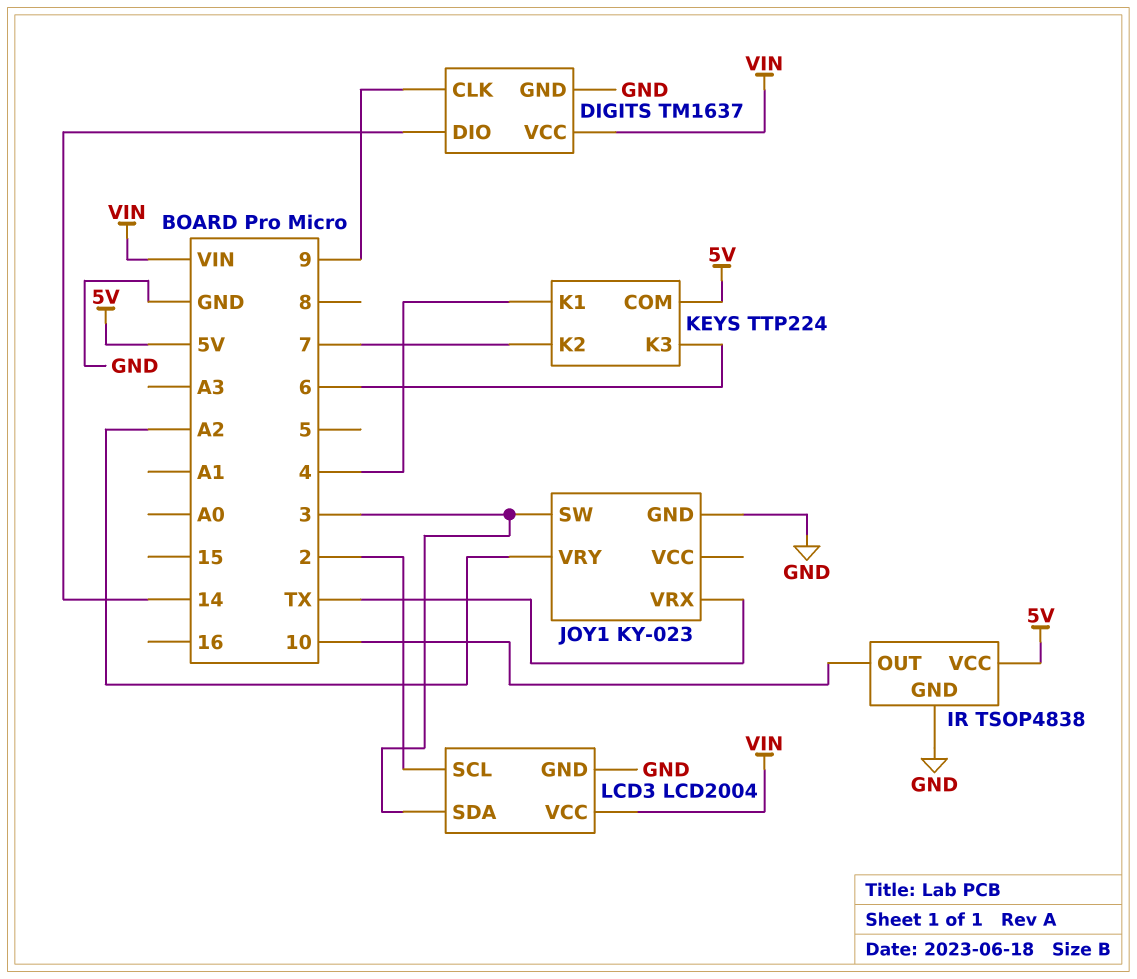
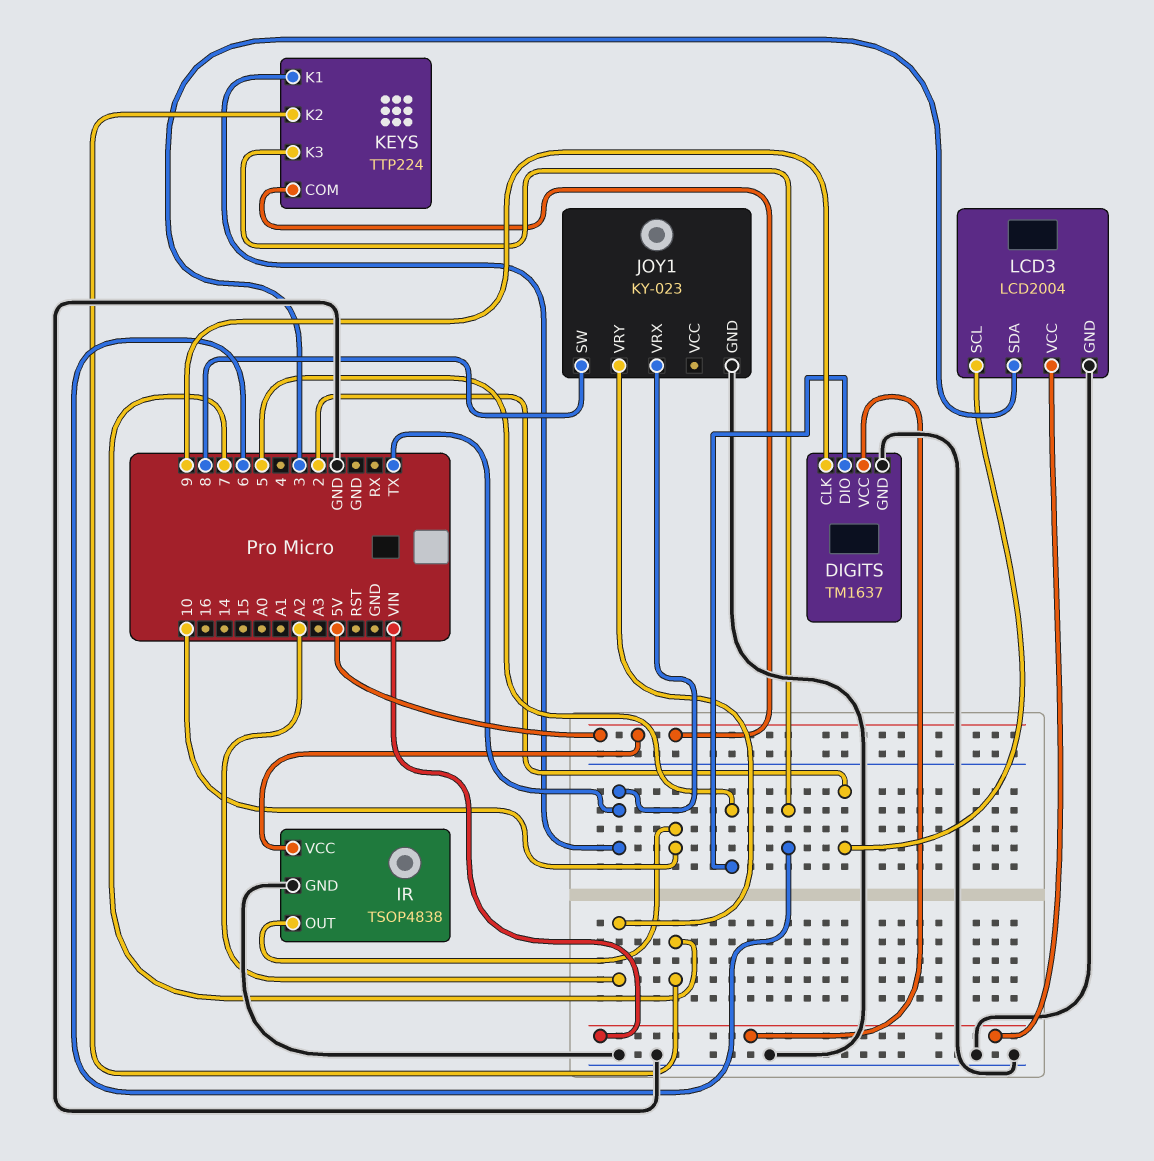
DIGITS pin DIO: 14 -> 5
JOY1 pin SW: 3 -> 8
KEYS pin K1: 4 -> TX

